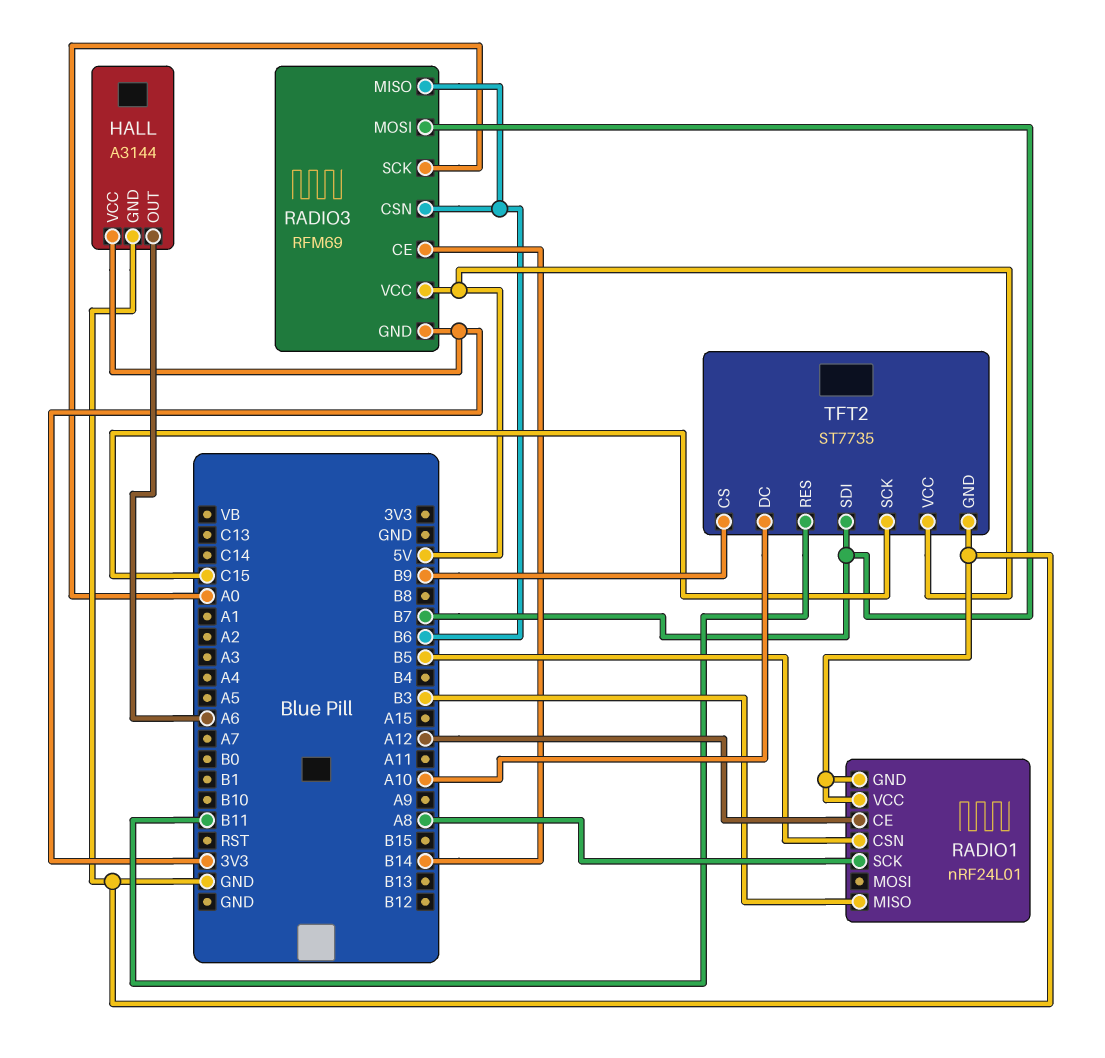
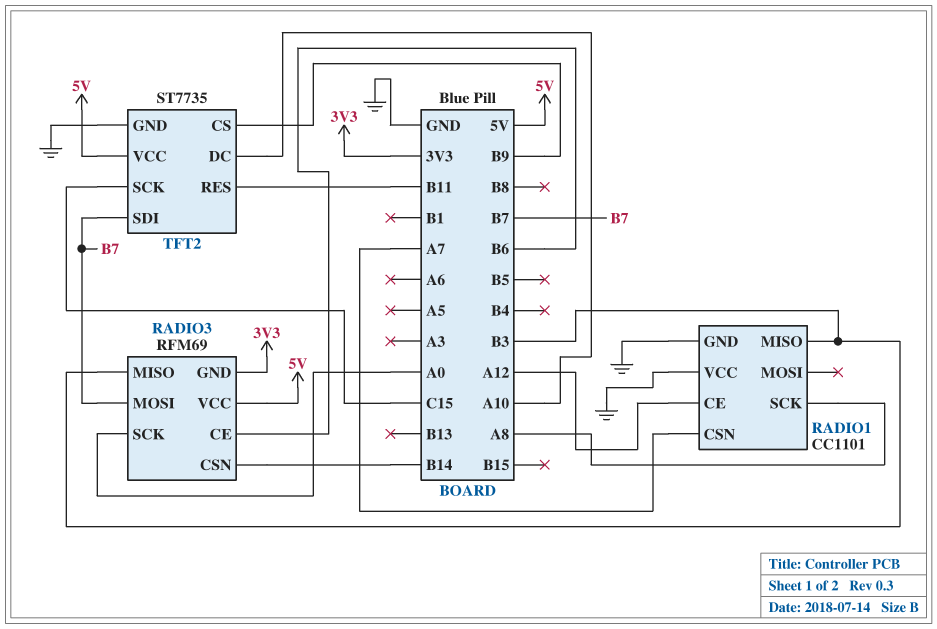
HALL: A3144 -> none
HALL pin GND: GND -> none
HALL pin OUT: A6 -> none
HALL pin VCC: 3V3 -> none
RADIO1: nRF24L01 -> CC1101
RADIO1 pin CSN: B5 -> A7
RADIO3 pin CE: B14 -> B6
RADIO3 pin CSN: B6 -> B14
RADIO3 pin MISO: B6 -> B3

